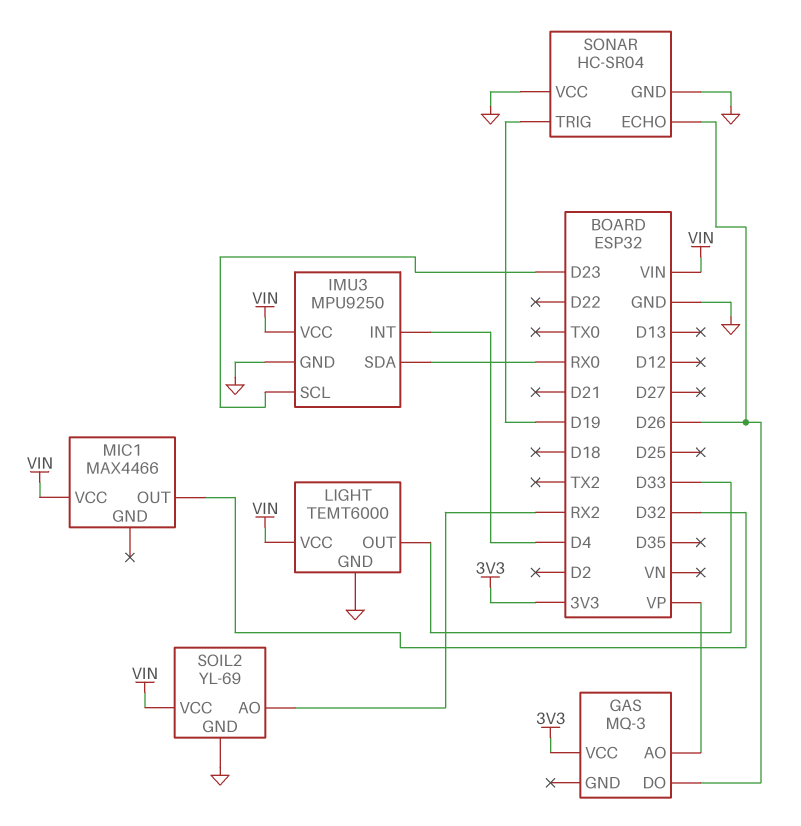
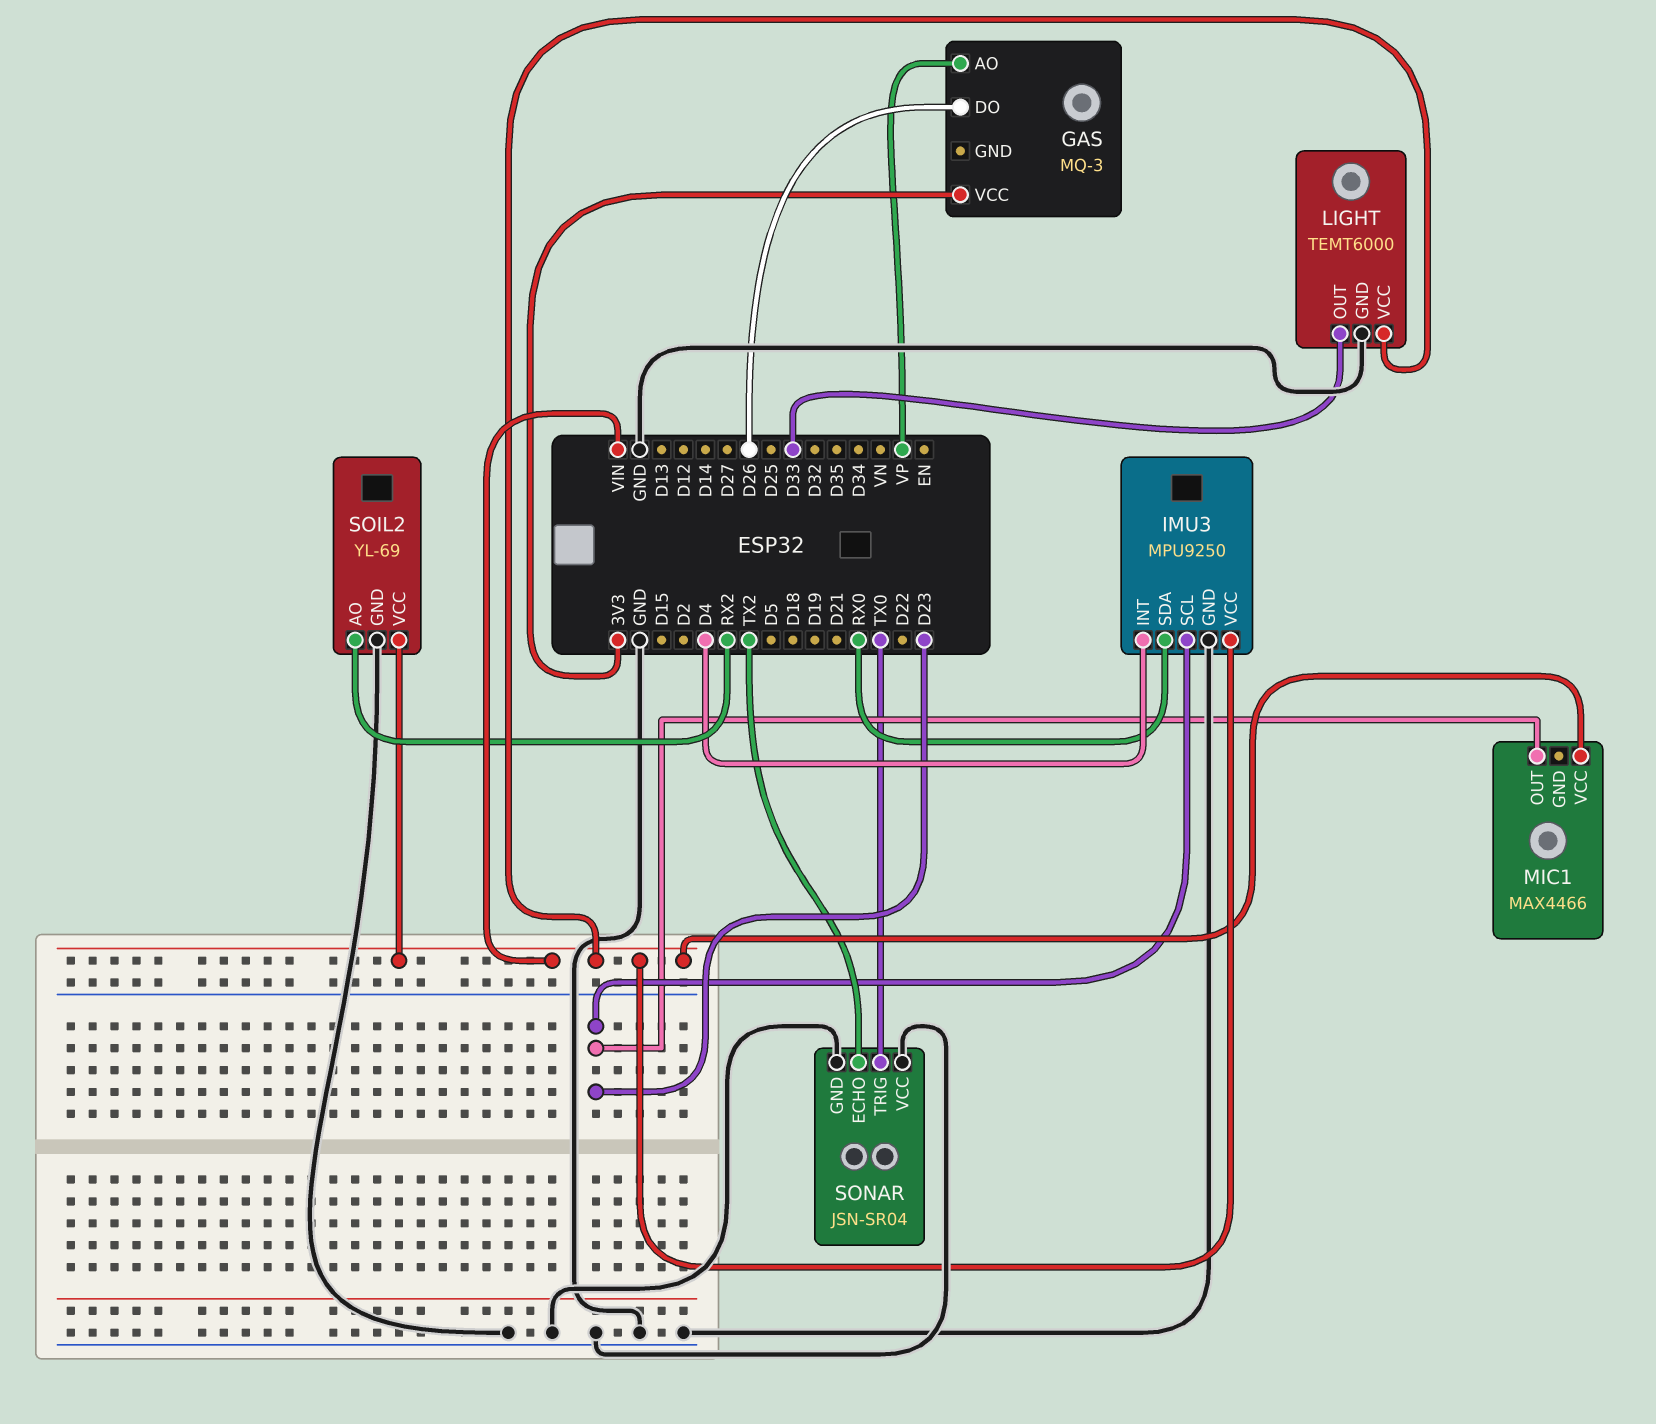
MIC1 pin OUT: D32 -> D23
SONAR: HC-SR04 -> JSN-SR04
SONAR pin ECHO: D26 -> TX2
SONAR pin TRIG: D19 -> TX0

